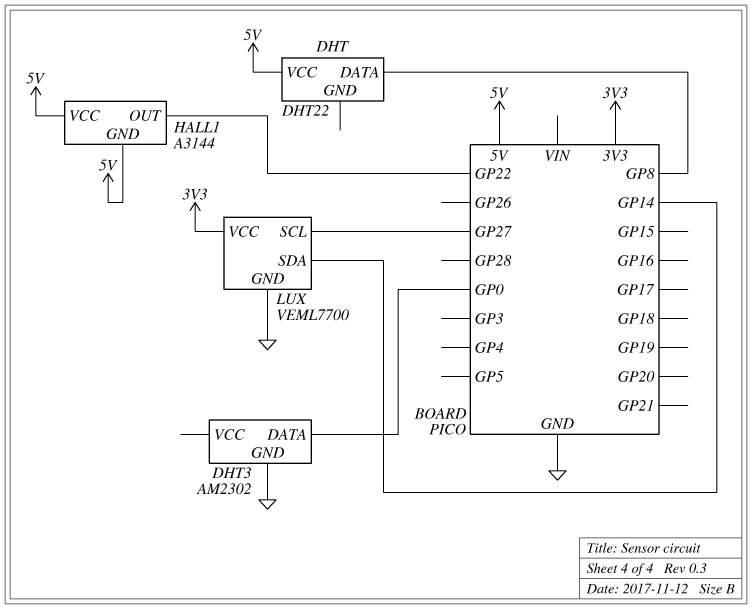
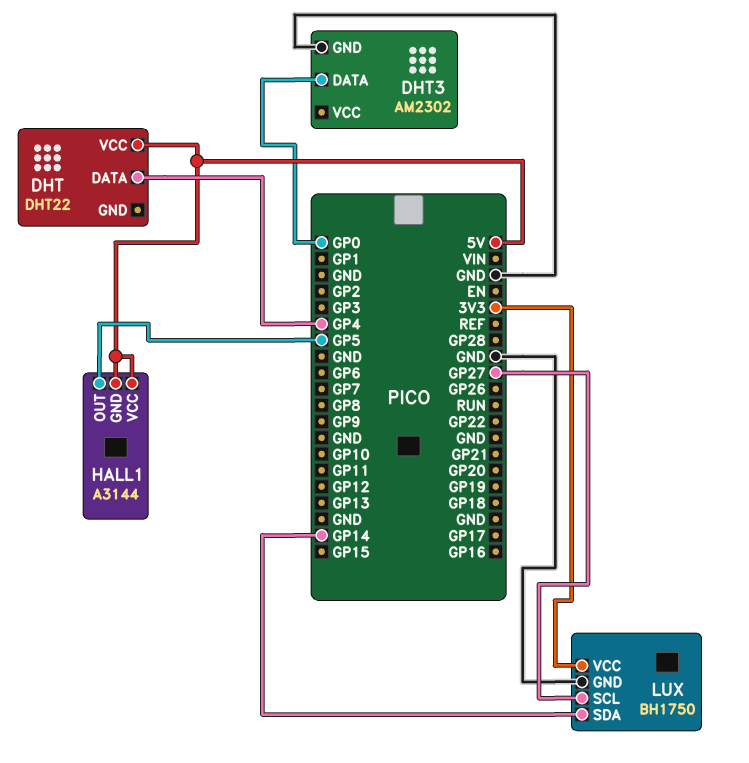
DHT pin DATA: GP8 -> GP4
HALL1 pin OUT: GP22 -> GP5
LUX: VEML7700 -> BH1750

